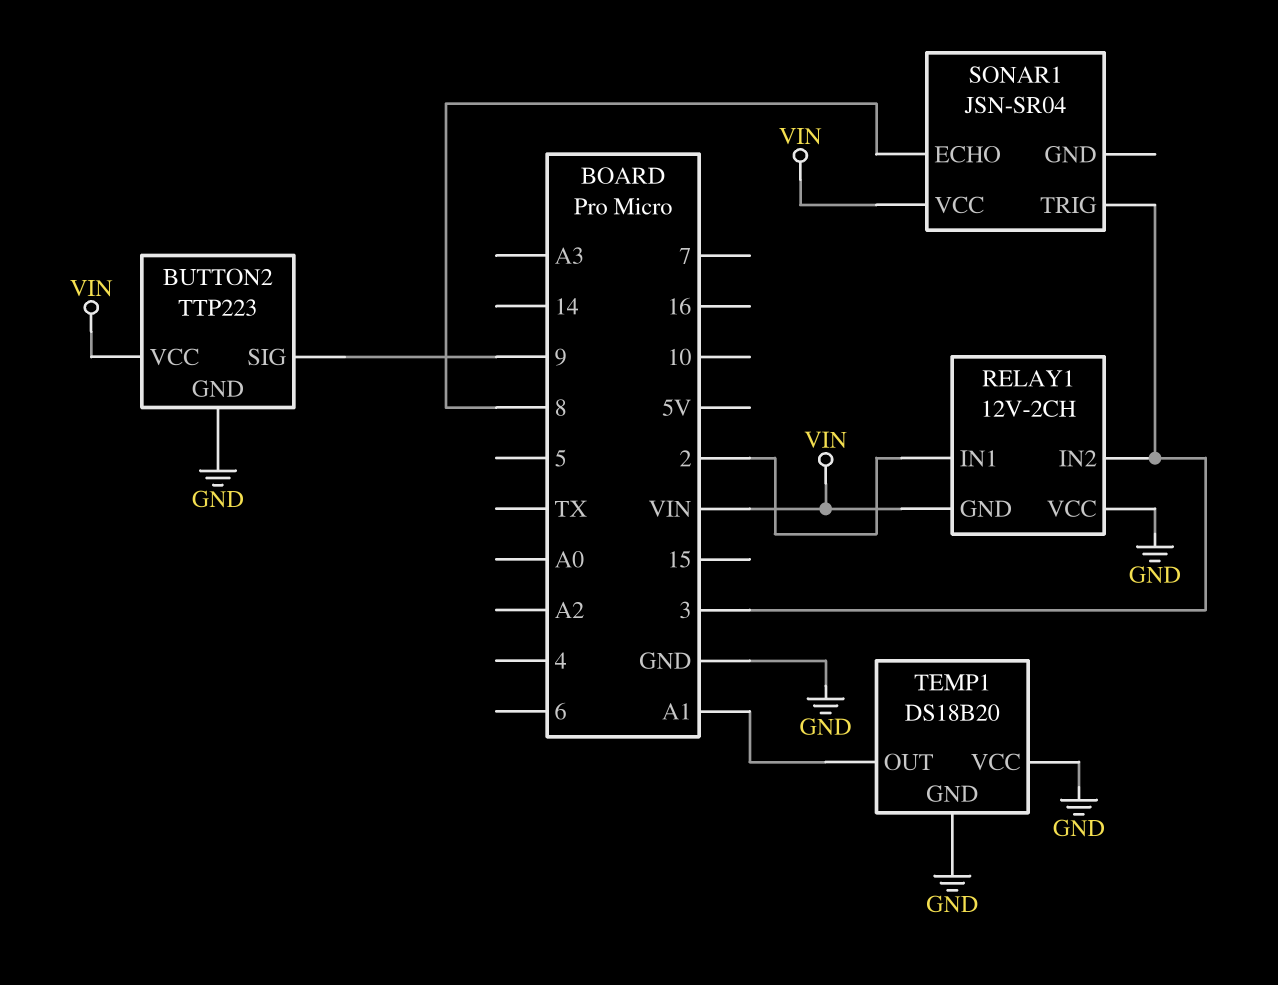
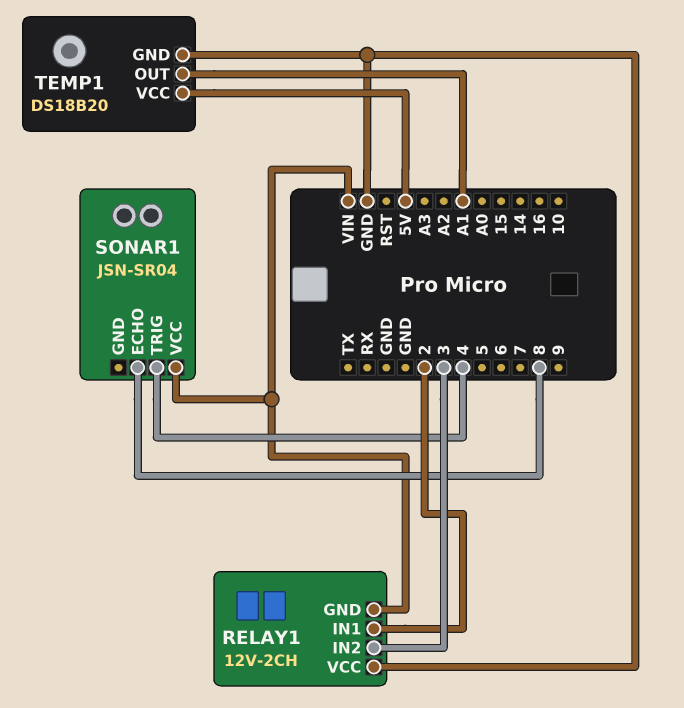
BUTTON2: TTP223 -> none
BUTTON2 pin GND: GND -> none
BUTTON2 pin SIG: 9 -> none
BUTTON2 pin VCC: VIN -> none
SONAR1 pin TRIG: 3 -> 4
TEMP1 pin VCC: GND -> 5V

